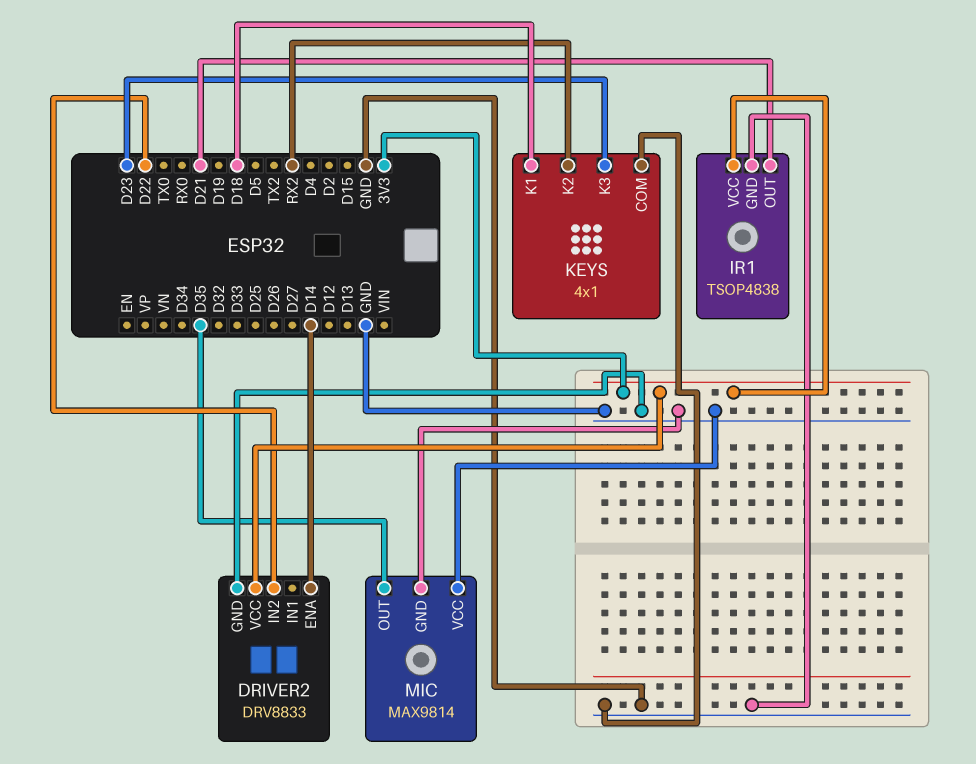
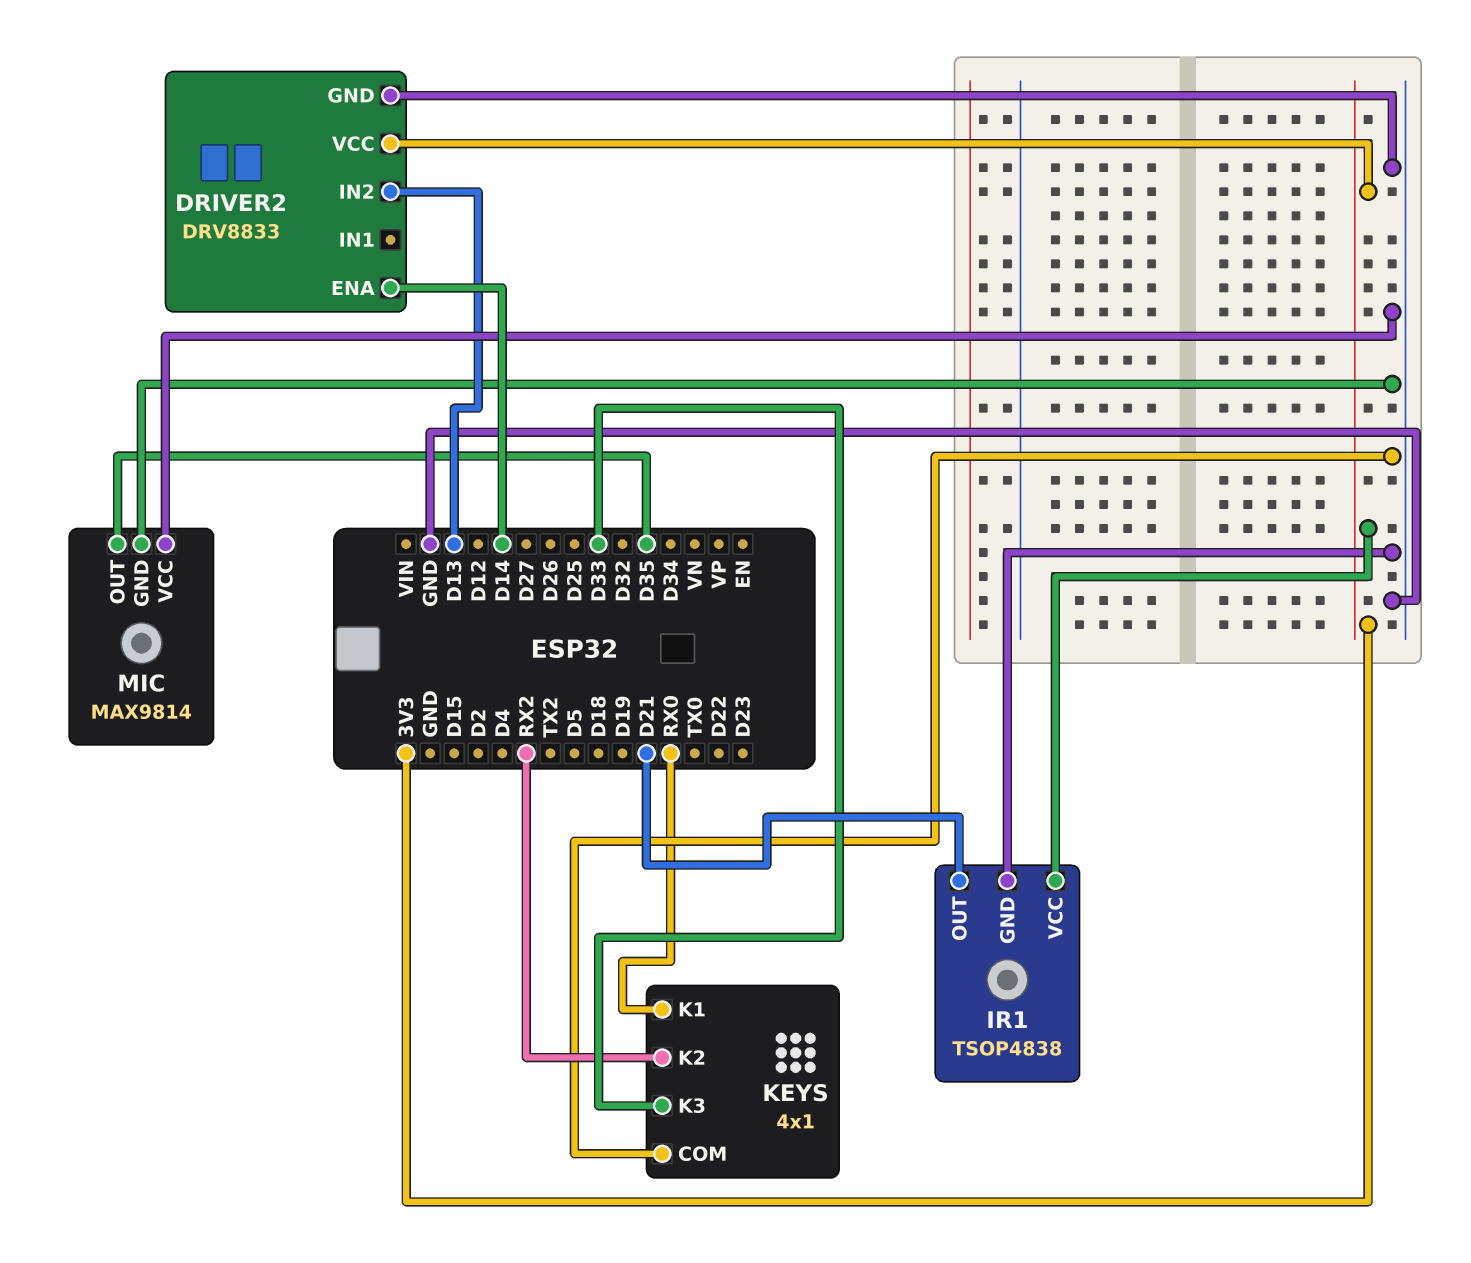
DRIVER2 pin IN2: D22 -> D13
KEYS pin K1: D18 -> RX0
KEYS pin K3: D23 -> D33

